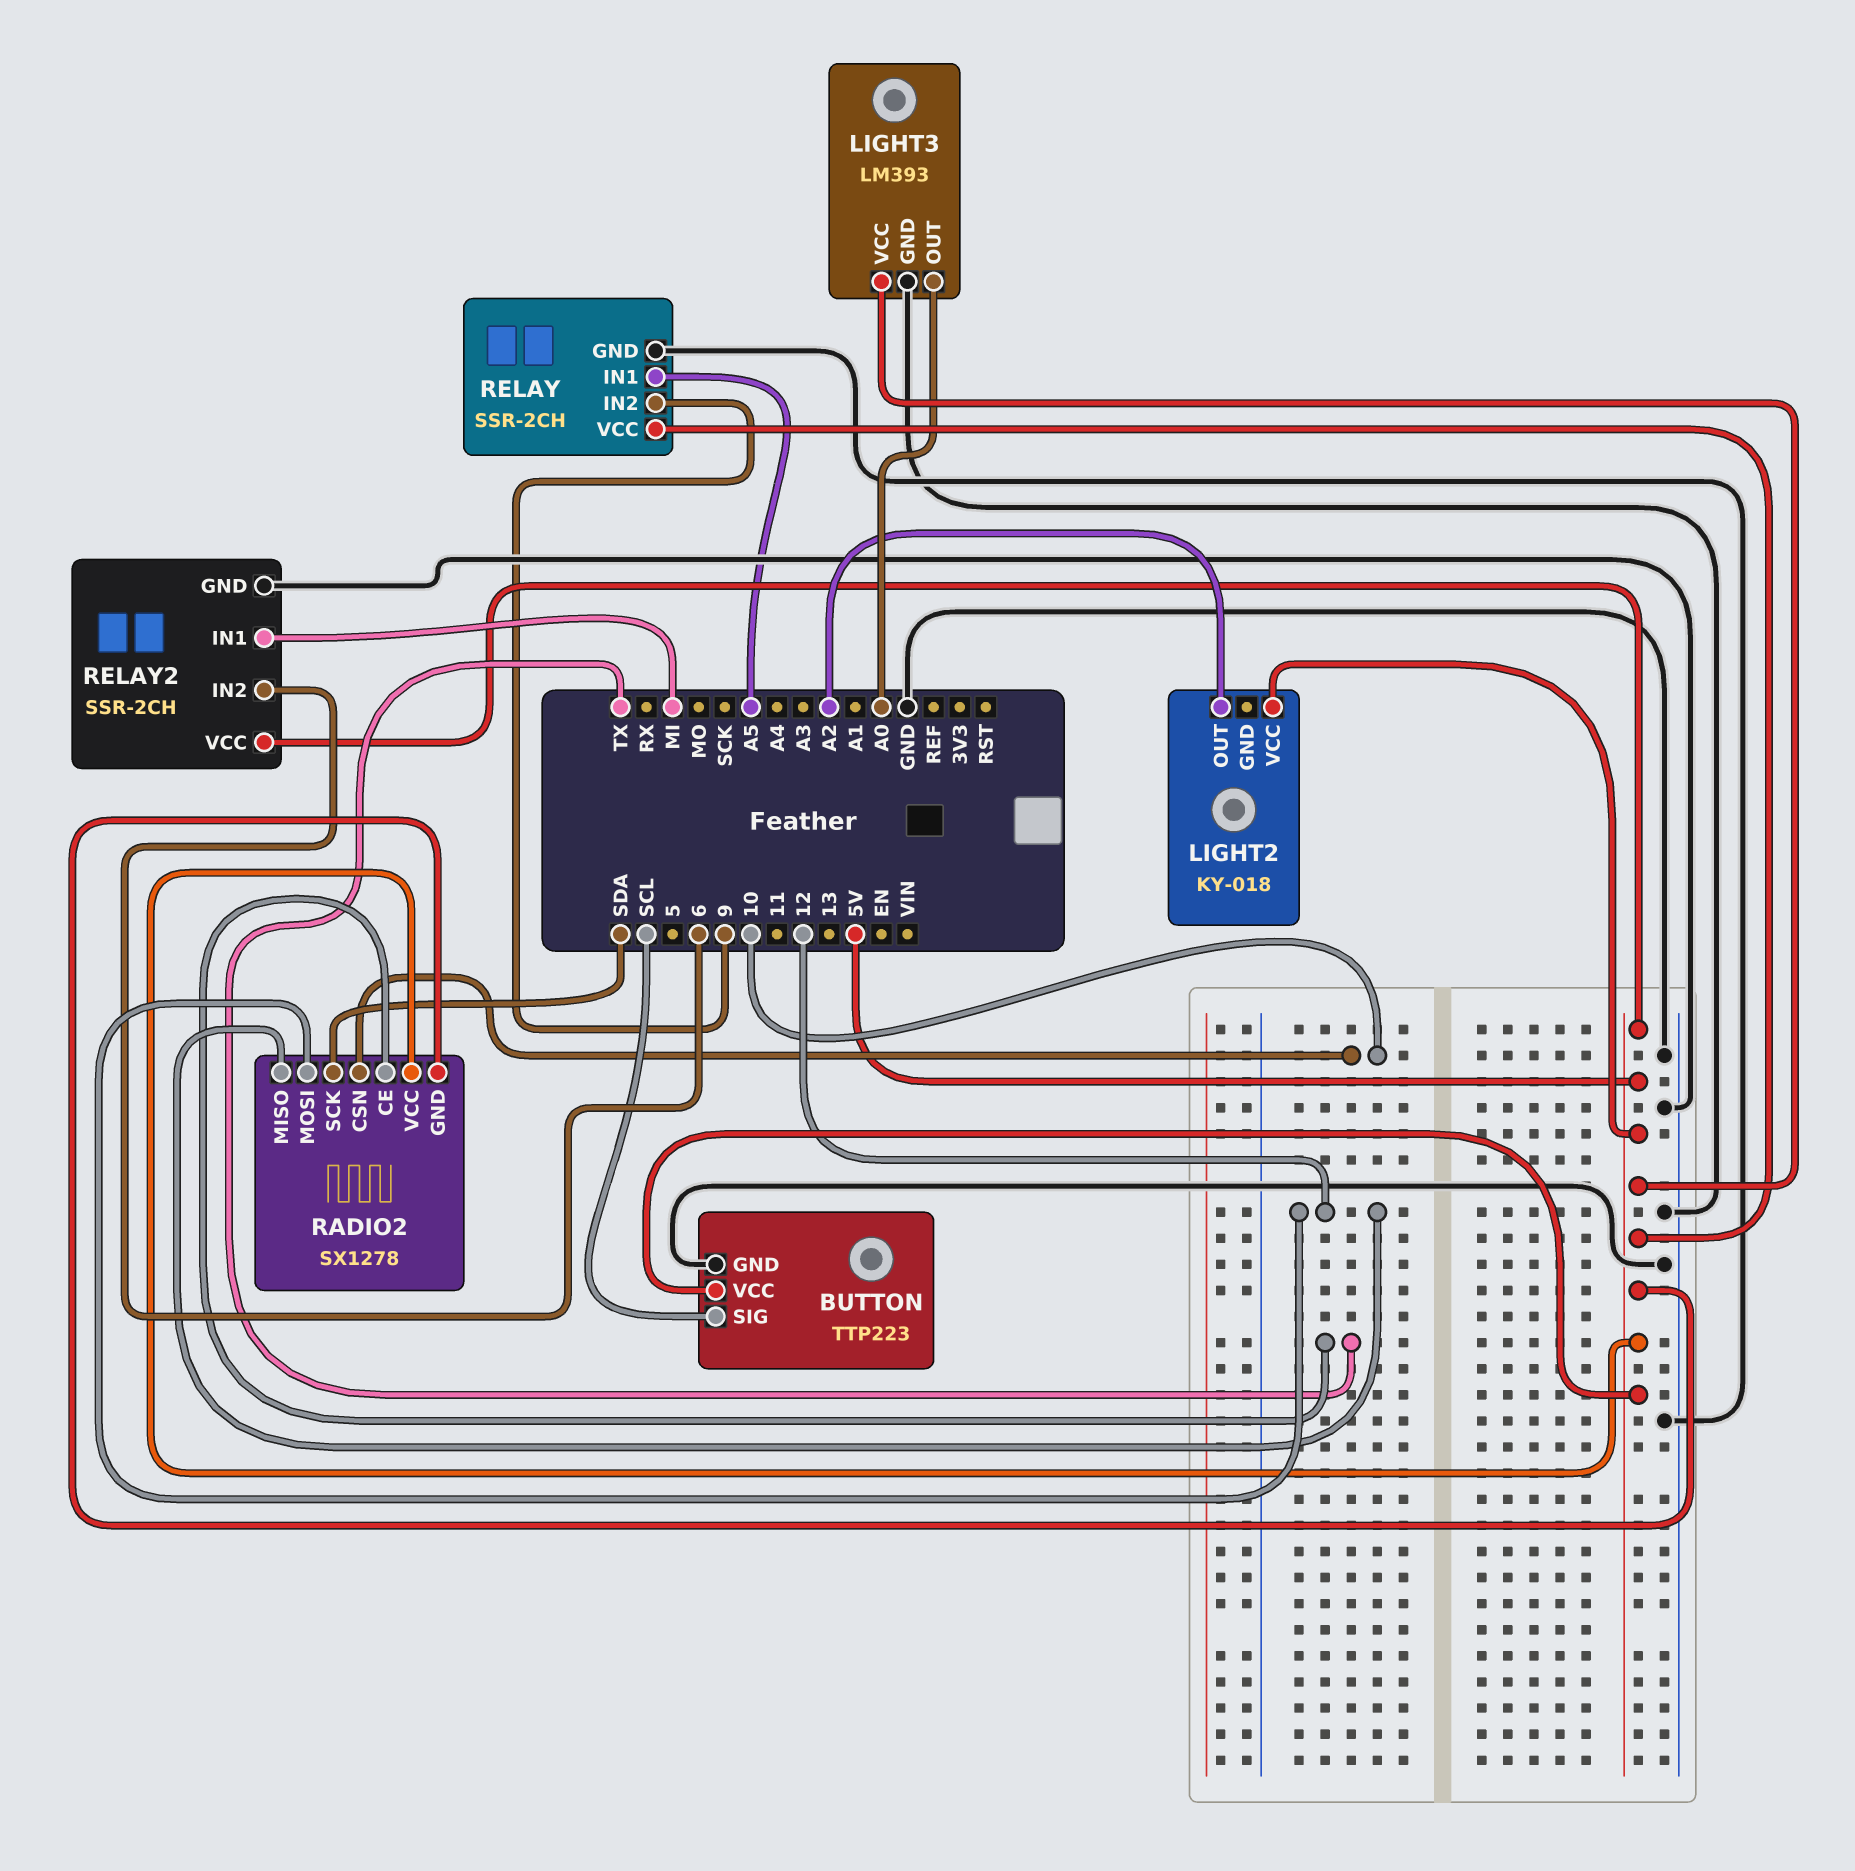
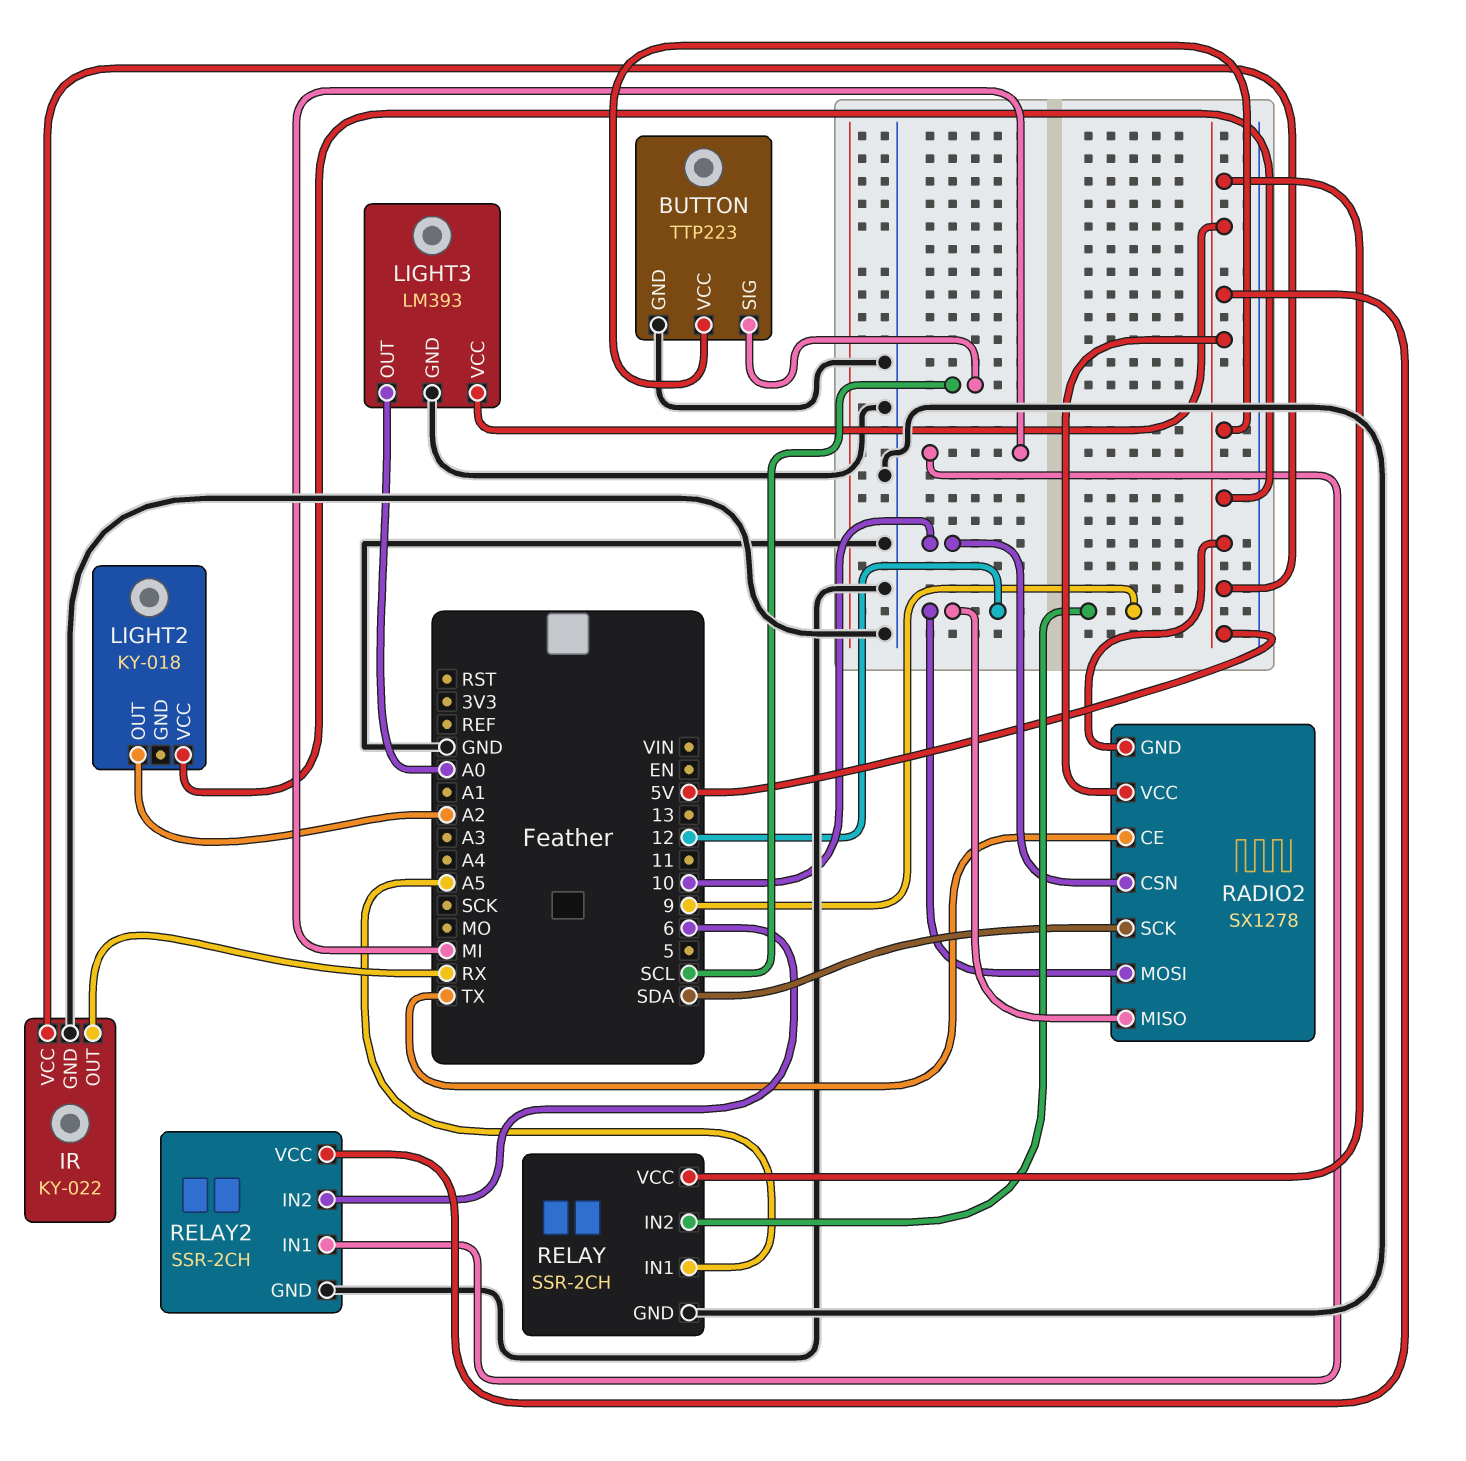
IR: none -> KY-022
IR pin GND: none -> GND
IR pin OUT: none -> RX
IR pin VCC: none -> 5V

